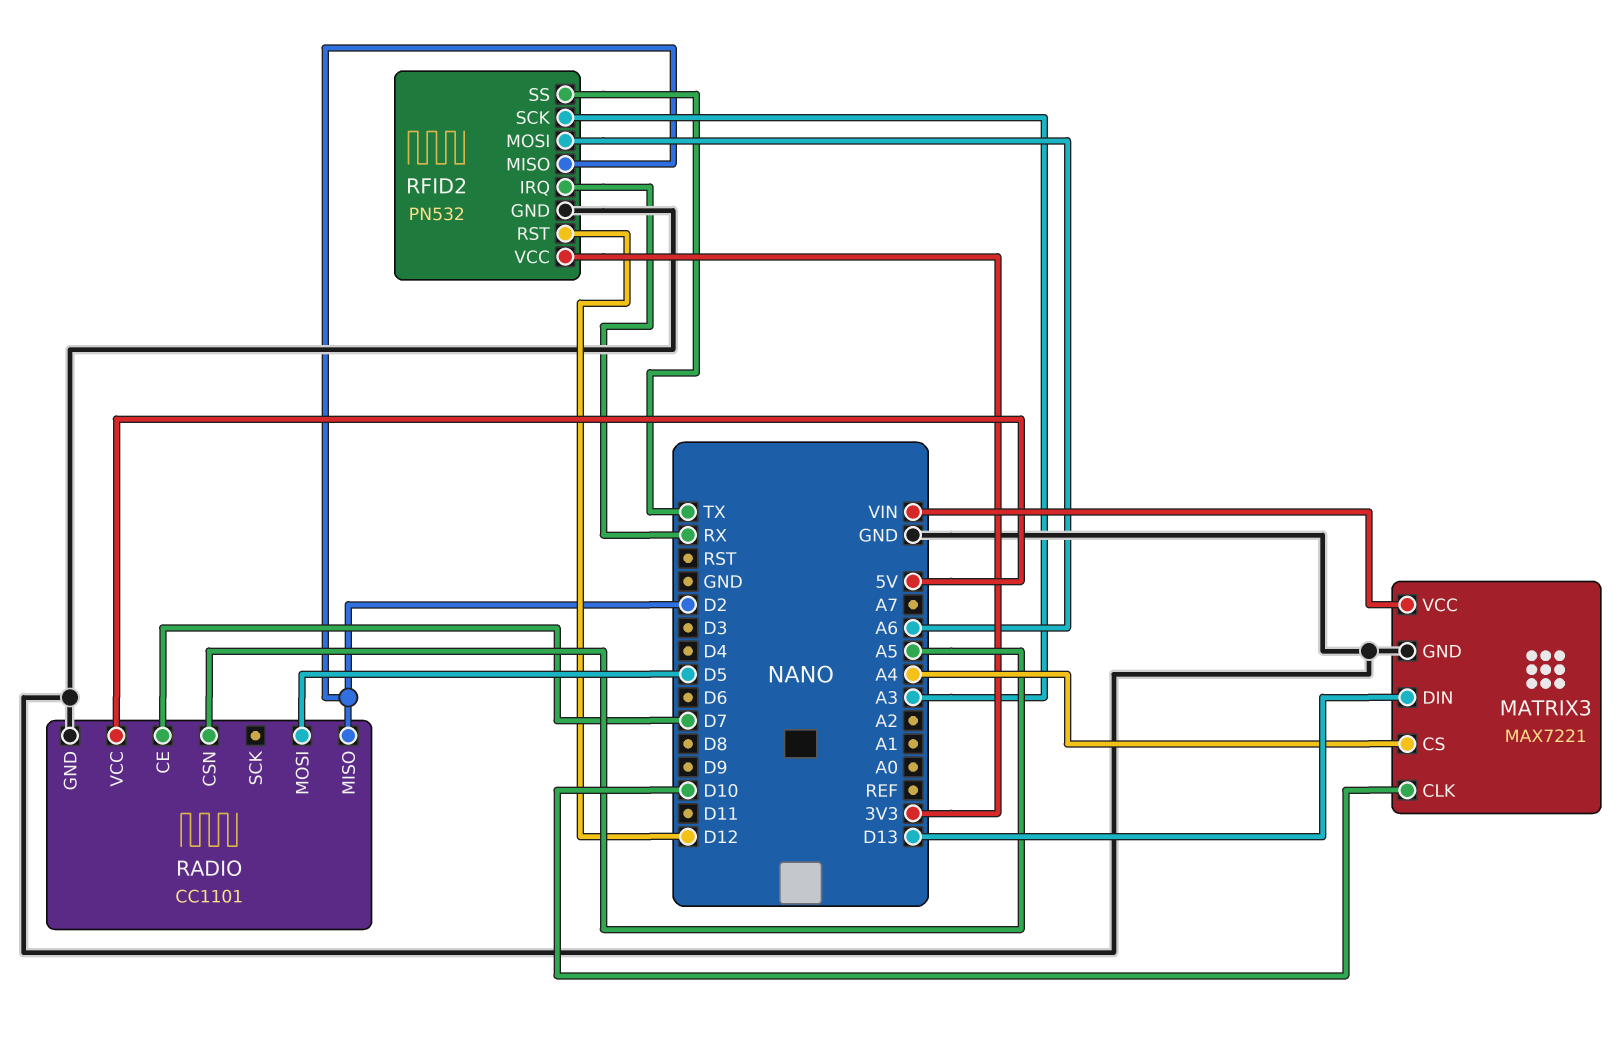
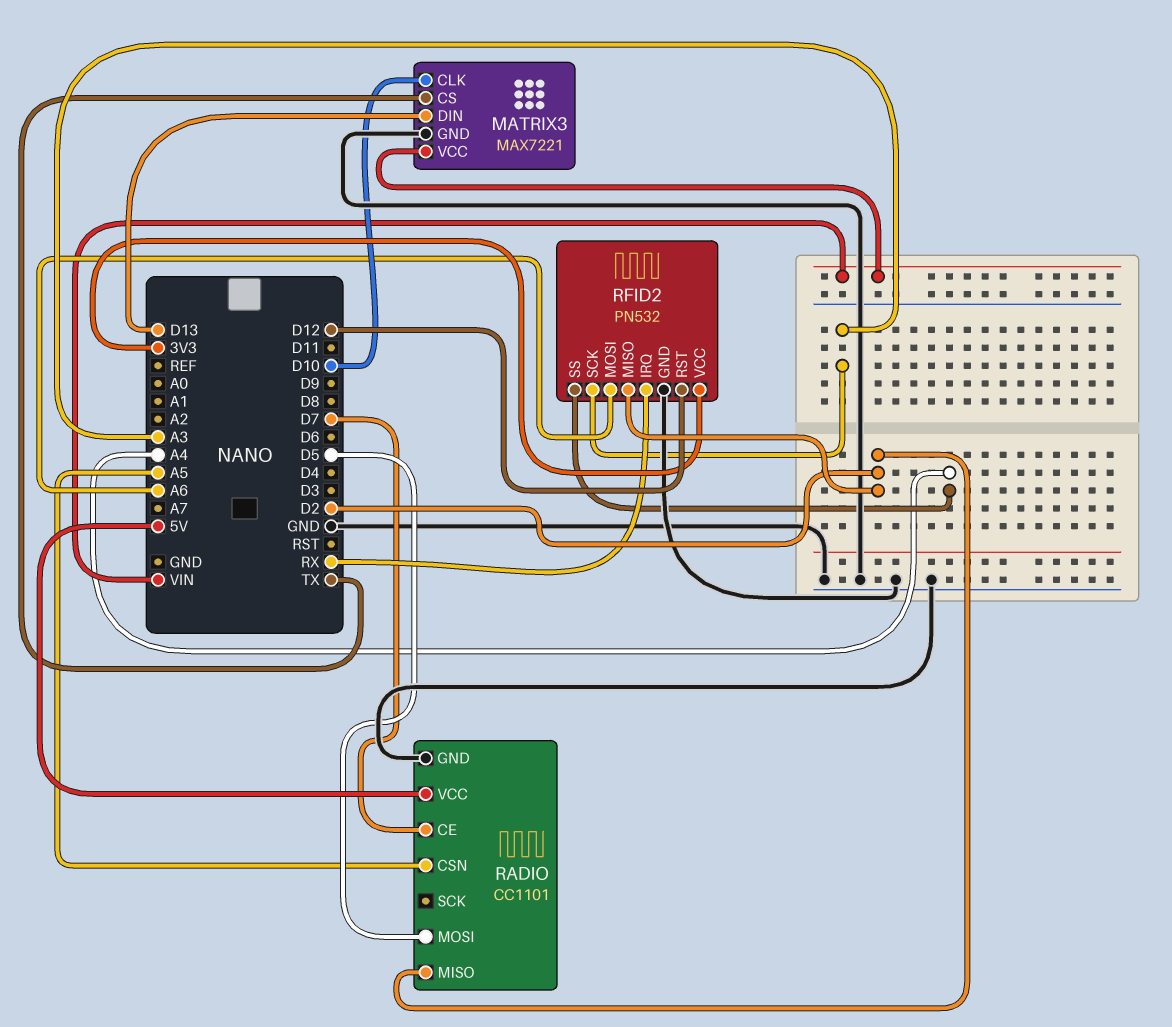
MATRIX3 pin CS: A4 -> TX
RFID2 pin SS: TX -> A4

